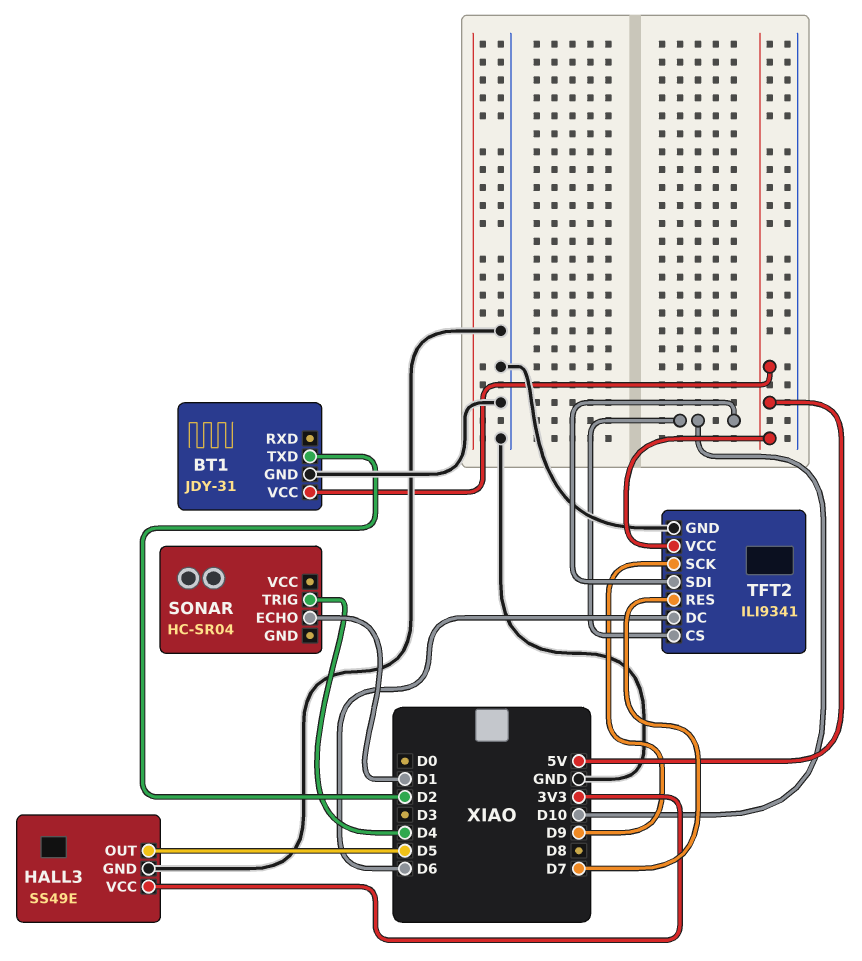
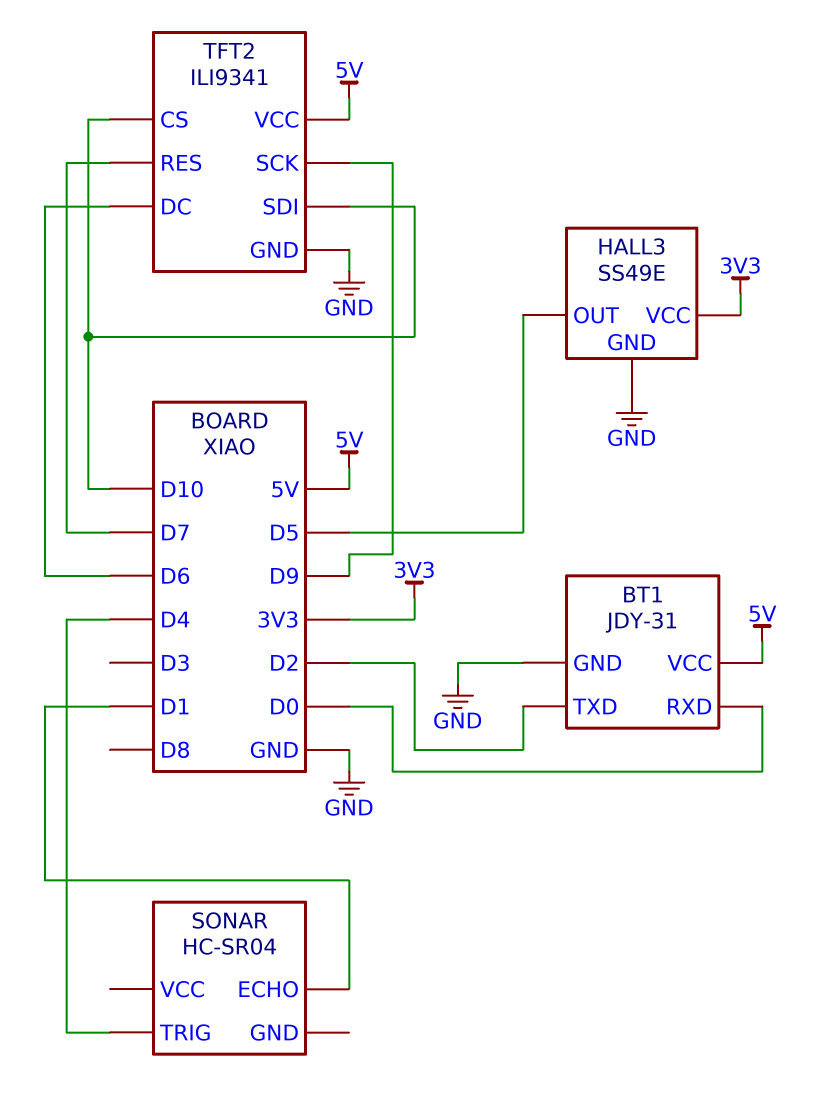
BT1 pin RXD: none -> D0

